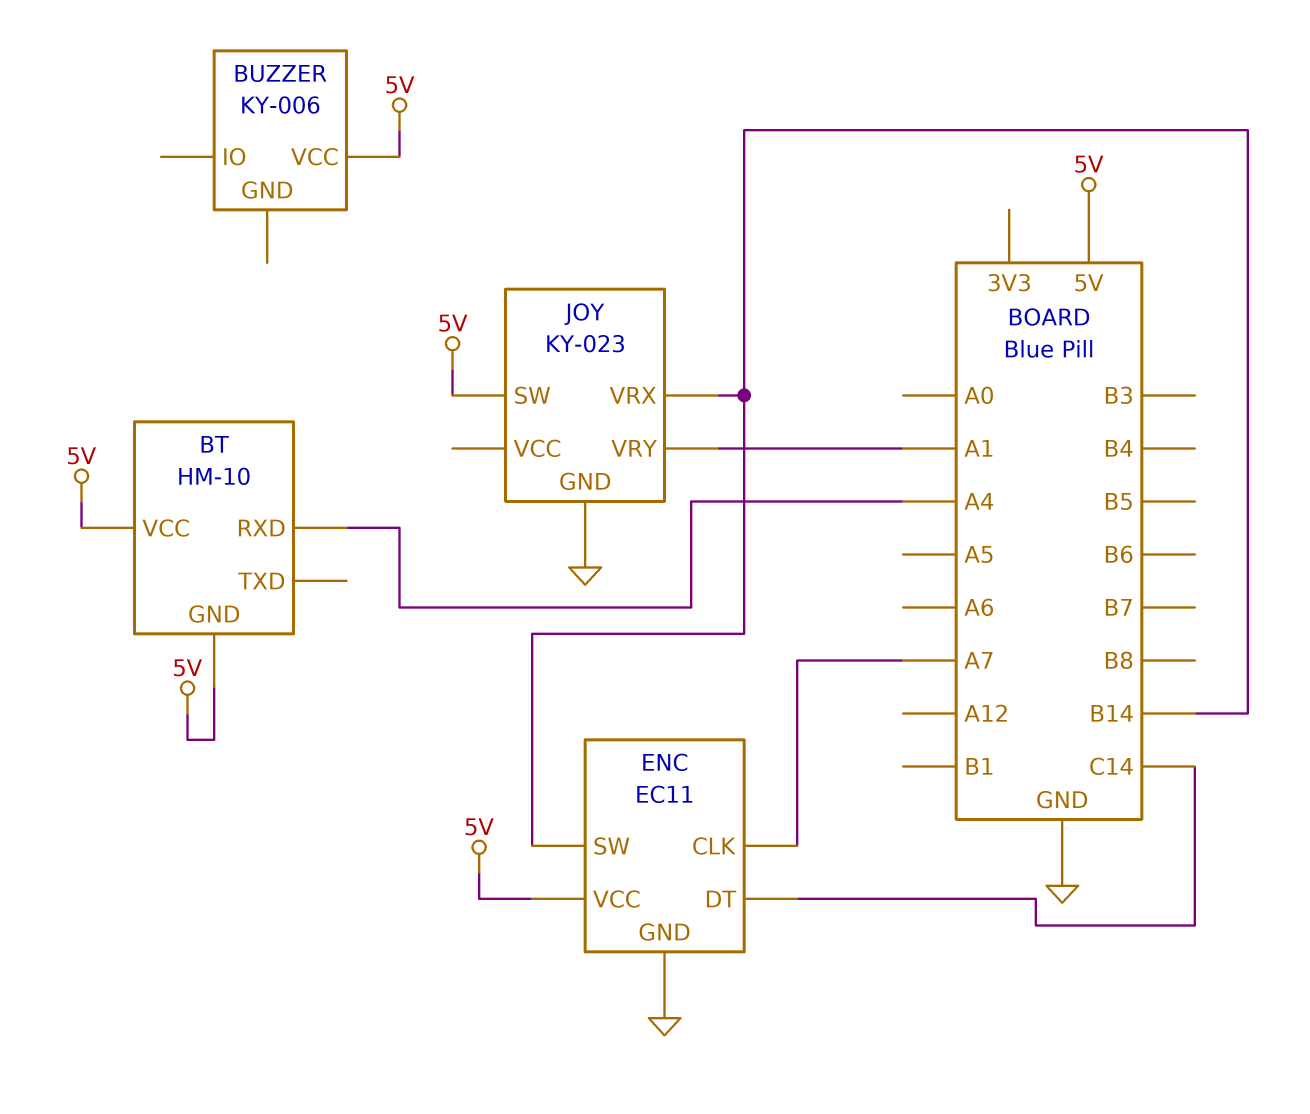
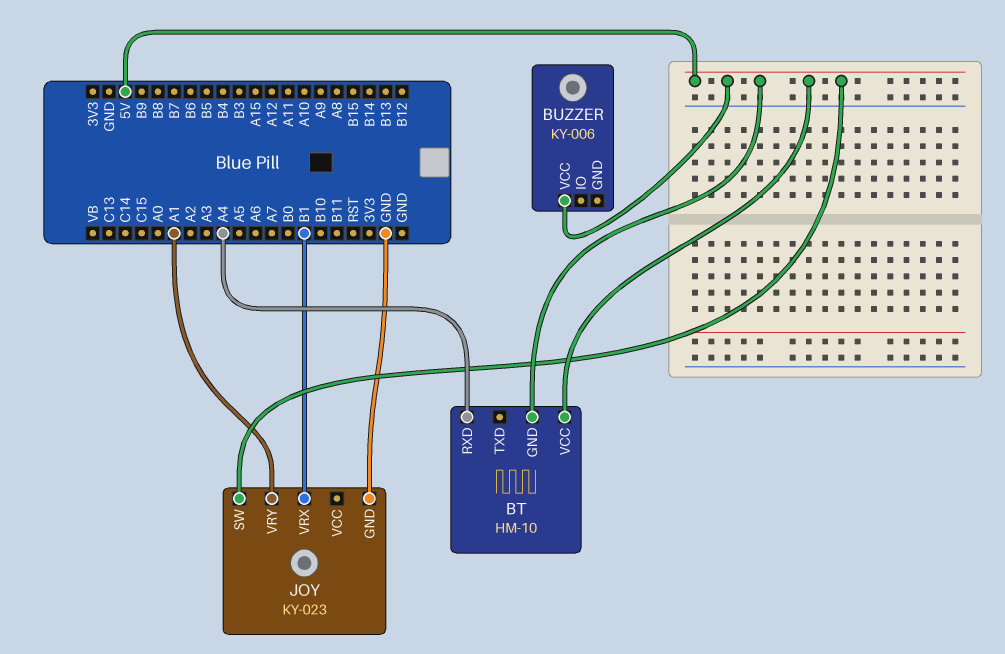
ENC: EC11 -> none
ENC pin CLK: A7 -> none
ENC pin DT: C14 -> none
ENC pin GND: GND -> none
ENC pin SW: B14 -> none
ENC pin VCC: 5V -> none
JOY pin VRX: B14 -> B1

